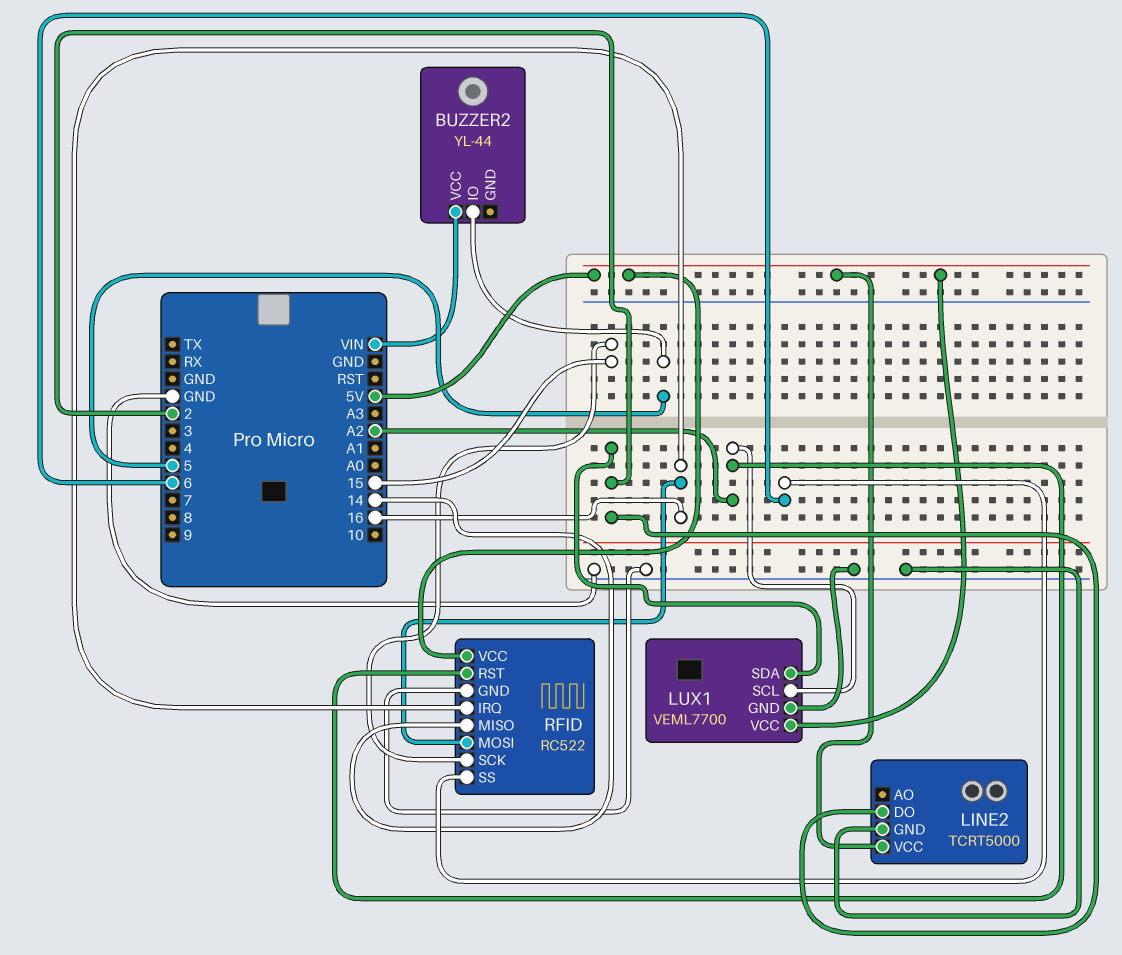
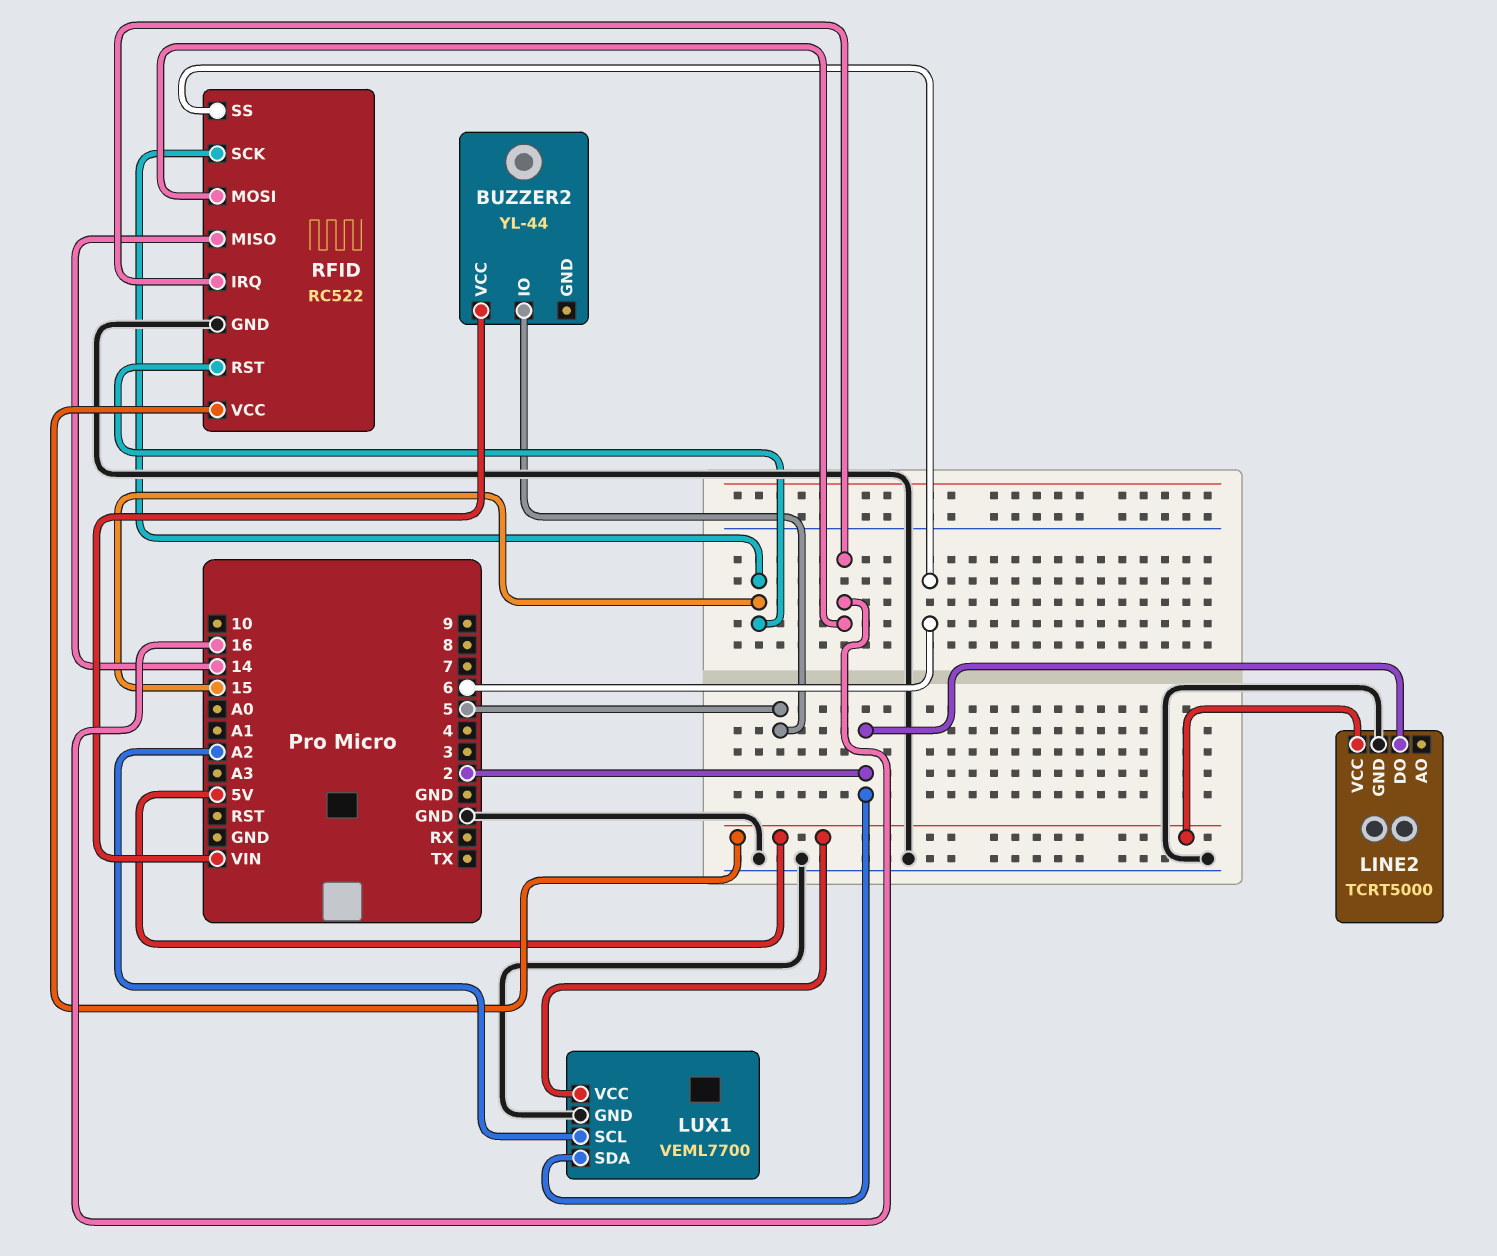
RFID pin RST: A2 -> 15

